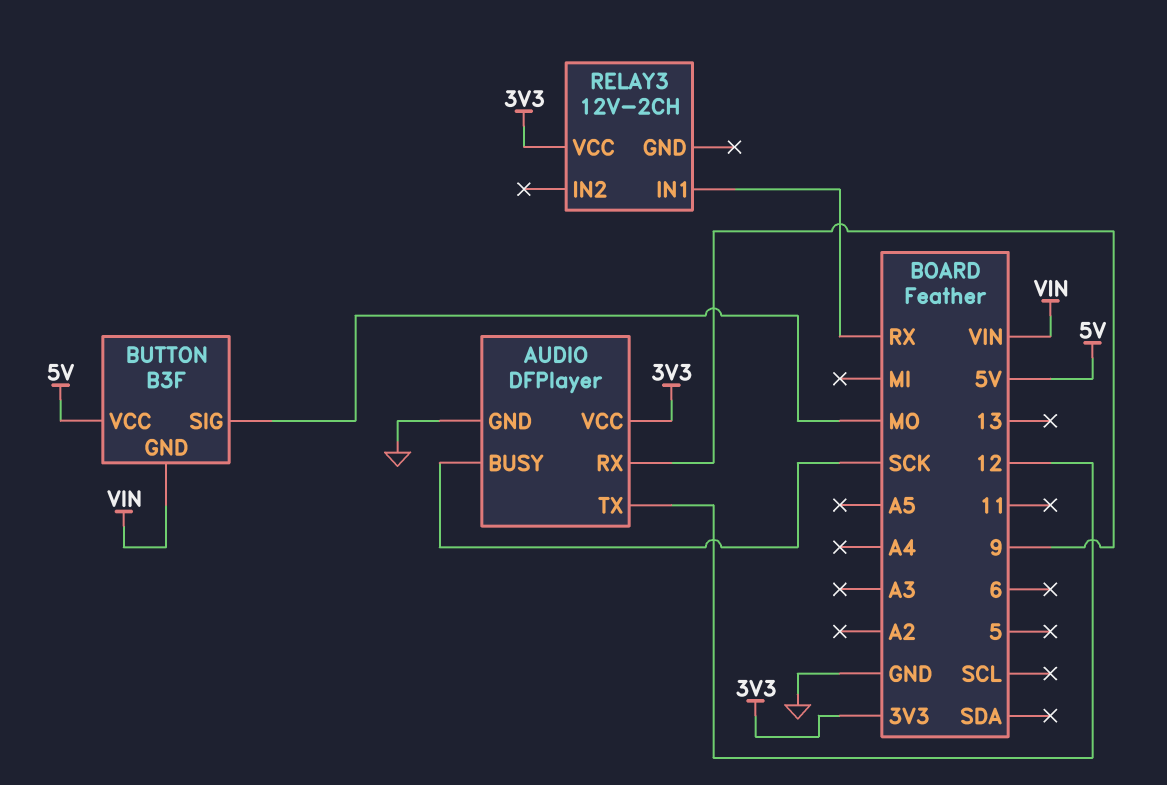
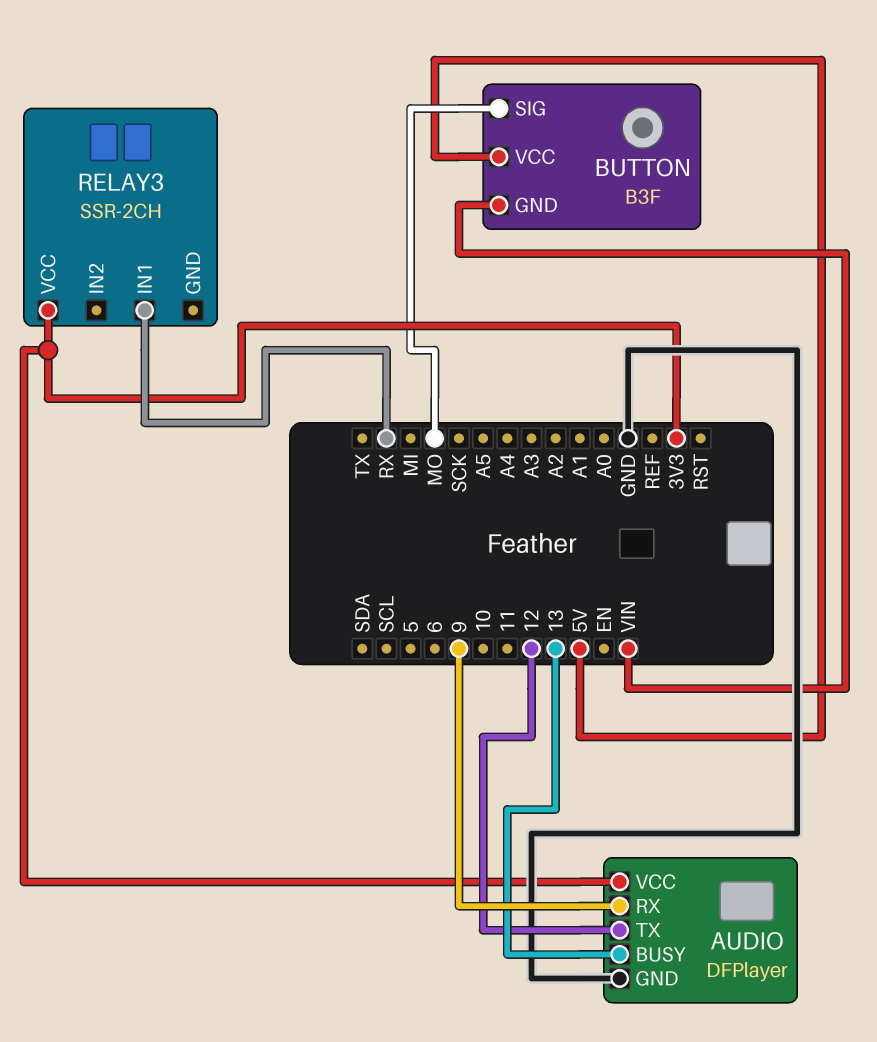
AUDIO pin BUSY: SCK -> 13
RELAY3: 12V-2CH -> SSR-2CH

